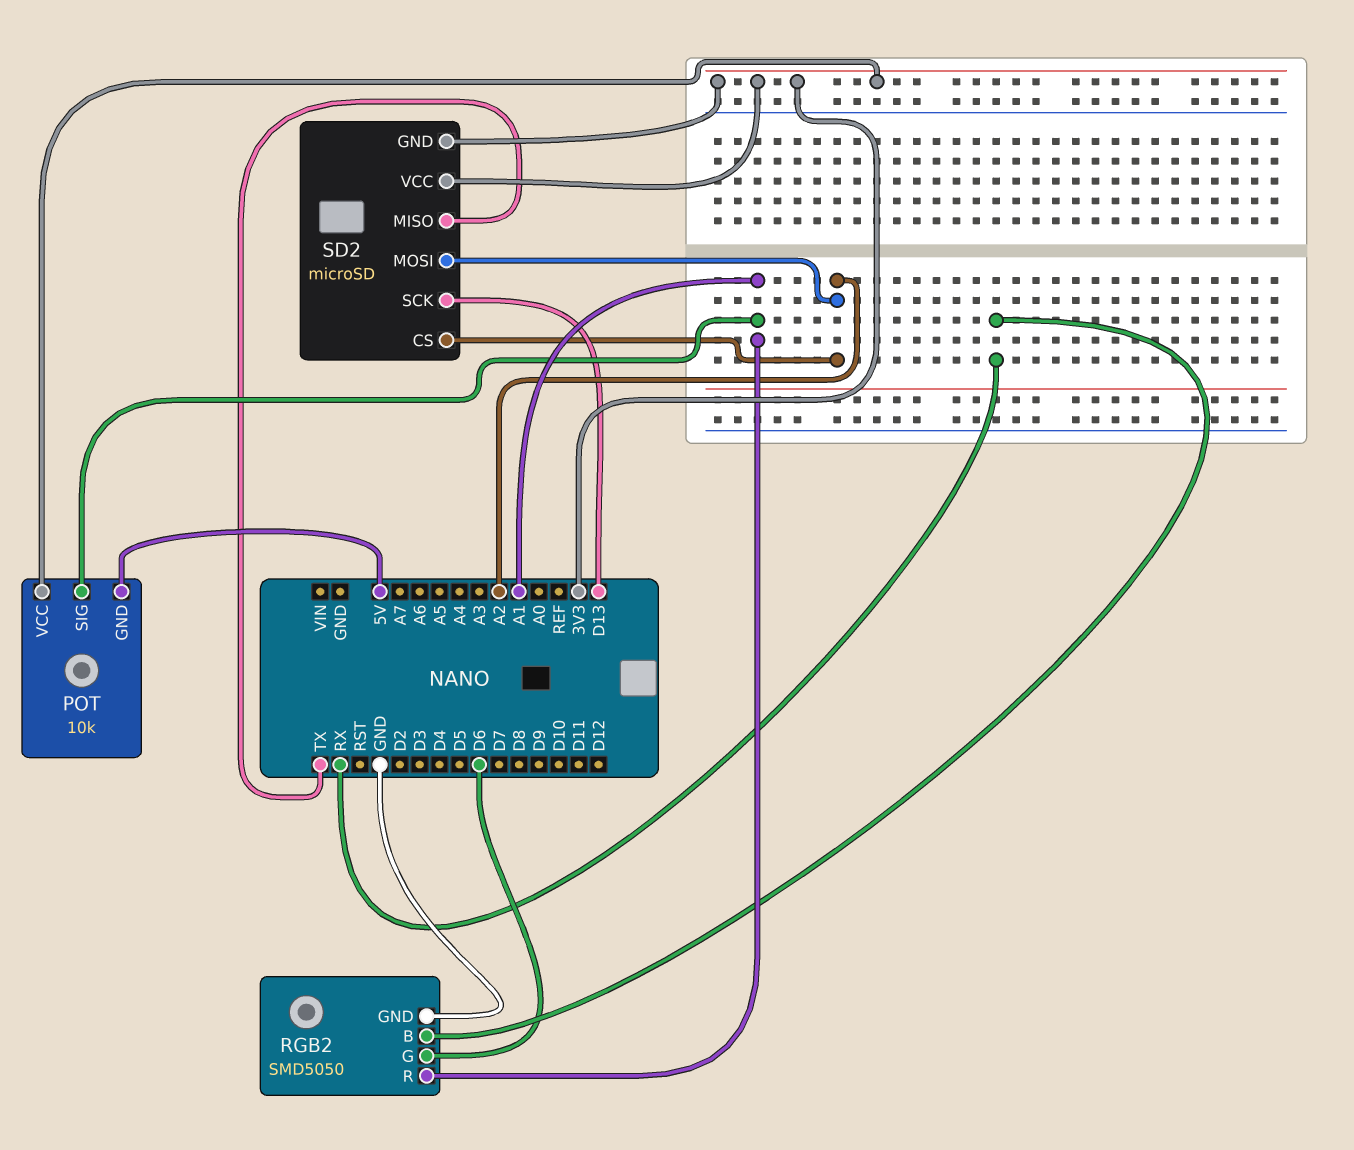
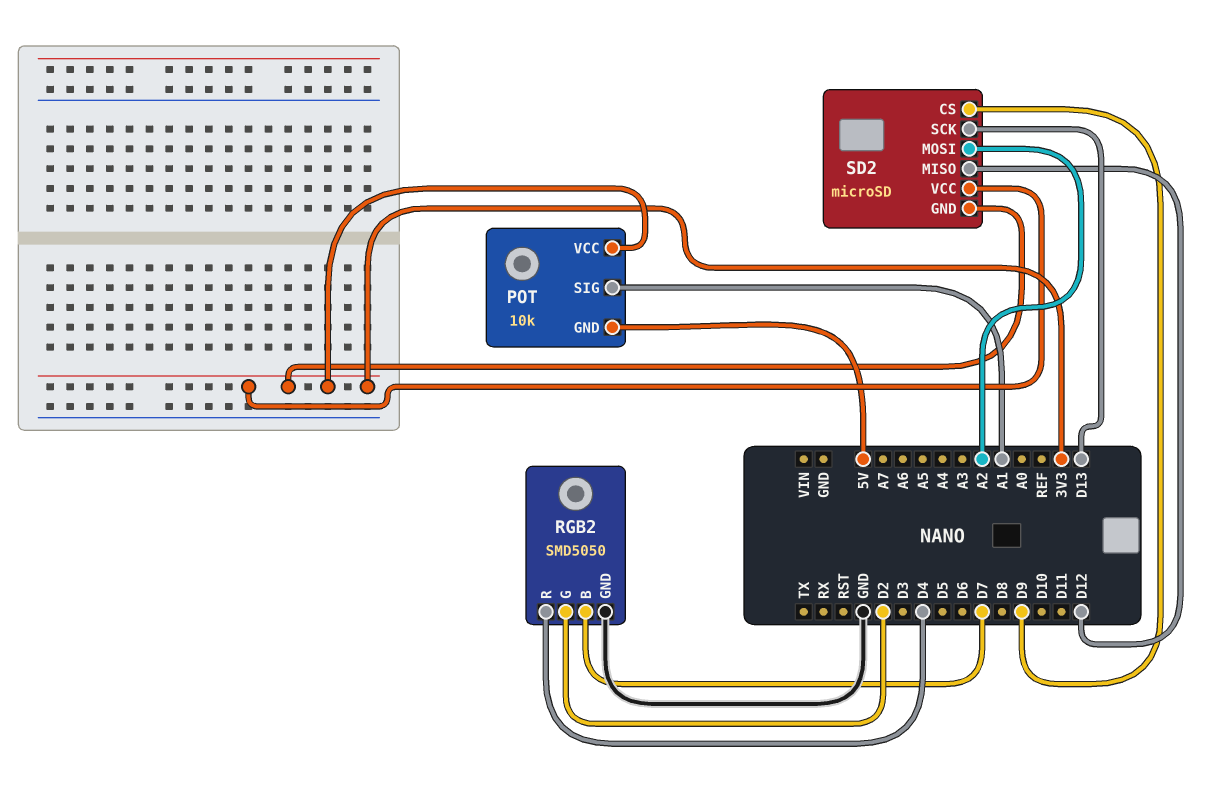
RGB2 pin B: RX -> D7
RGB2 pin G: D6 -> D2
RGB2 pin R: A1 -> D4
SD2 pin CS: A2 -> D9
SD2 pin MISO: TX -> D12

